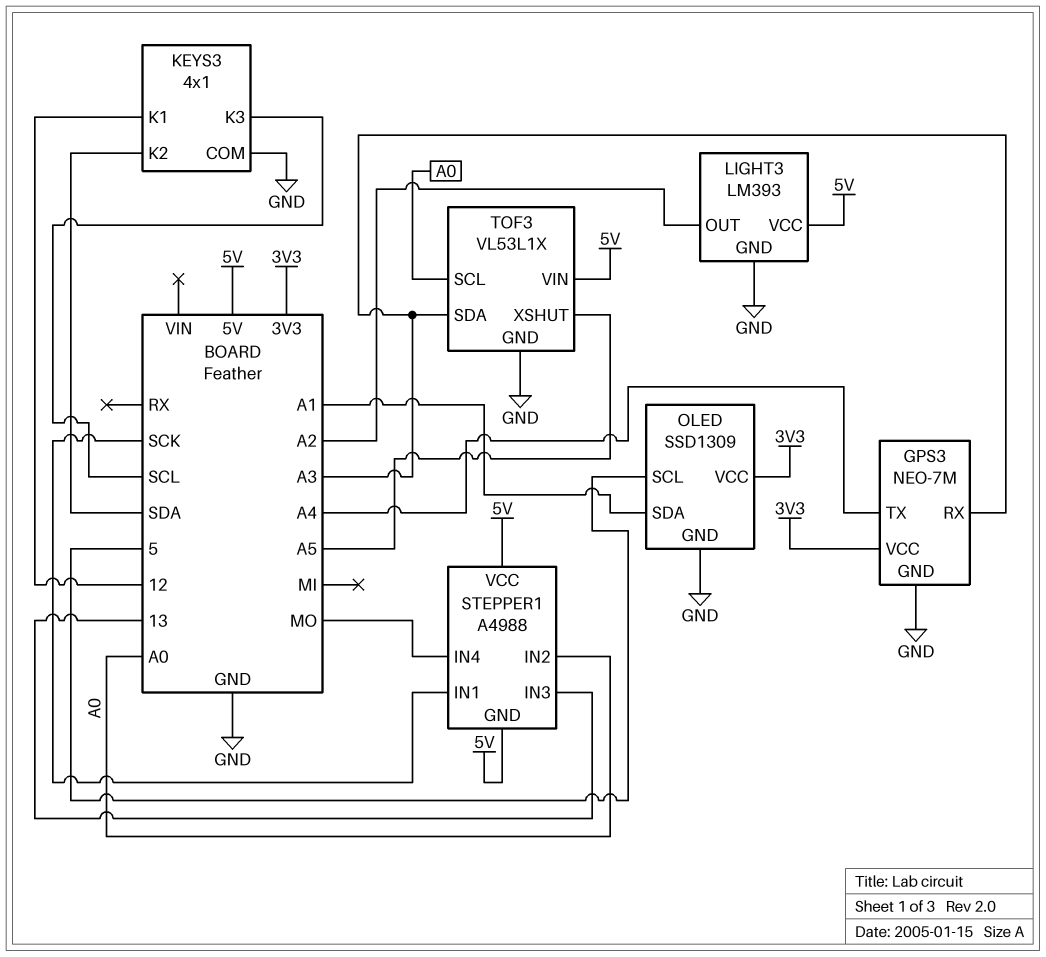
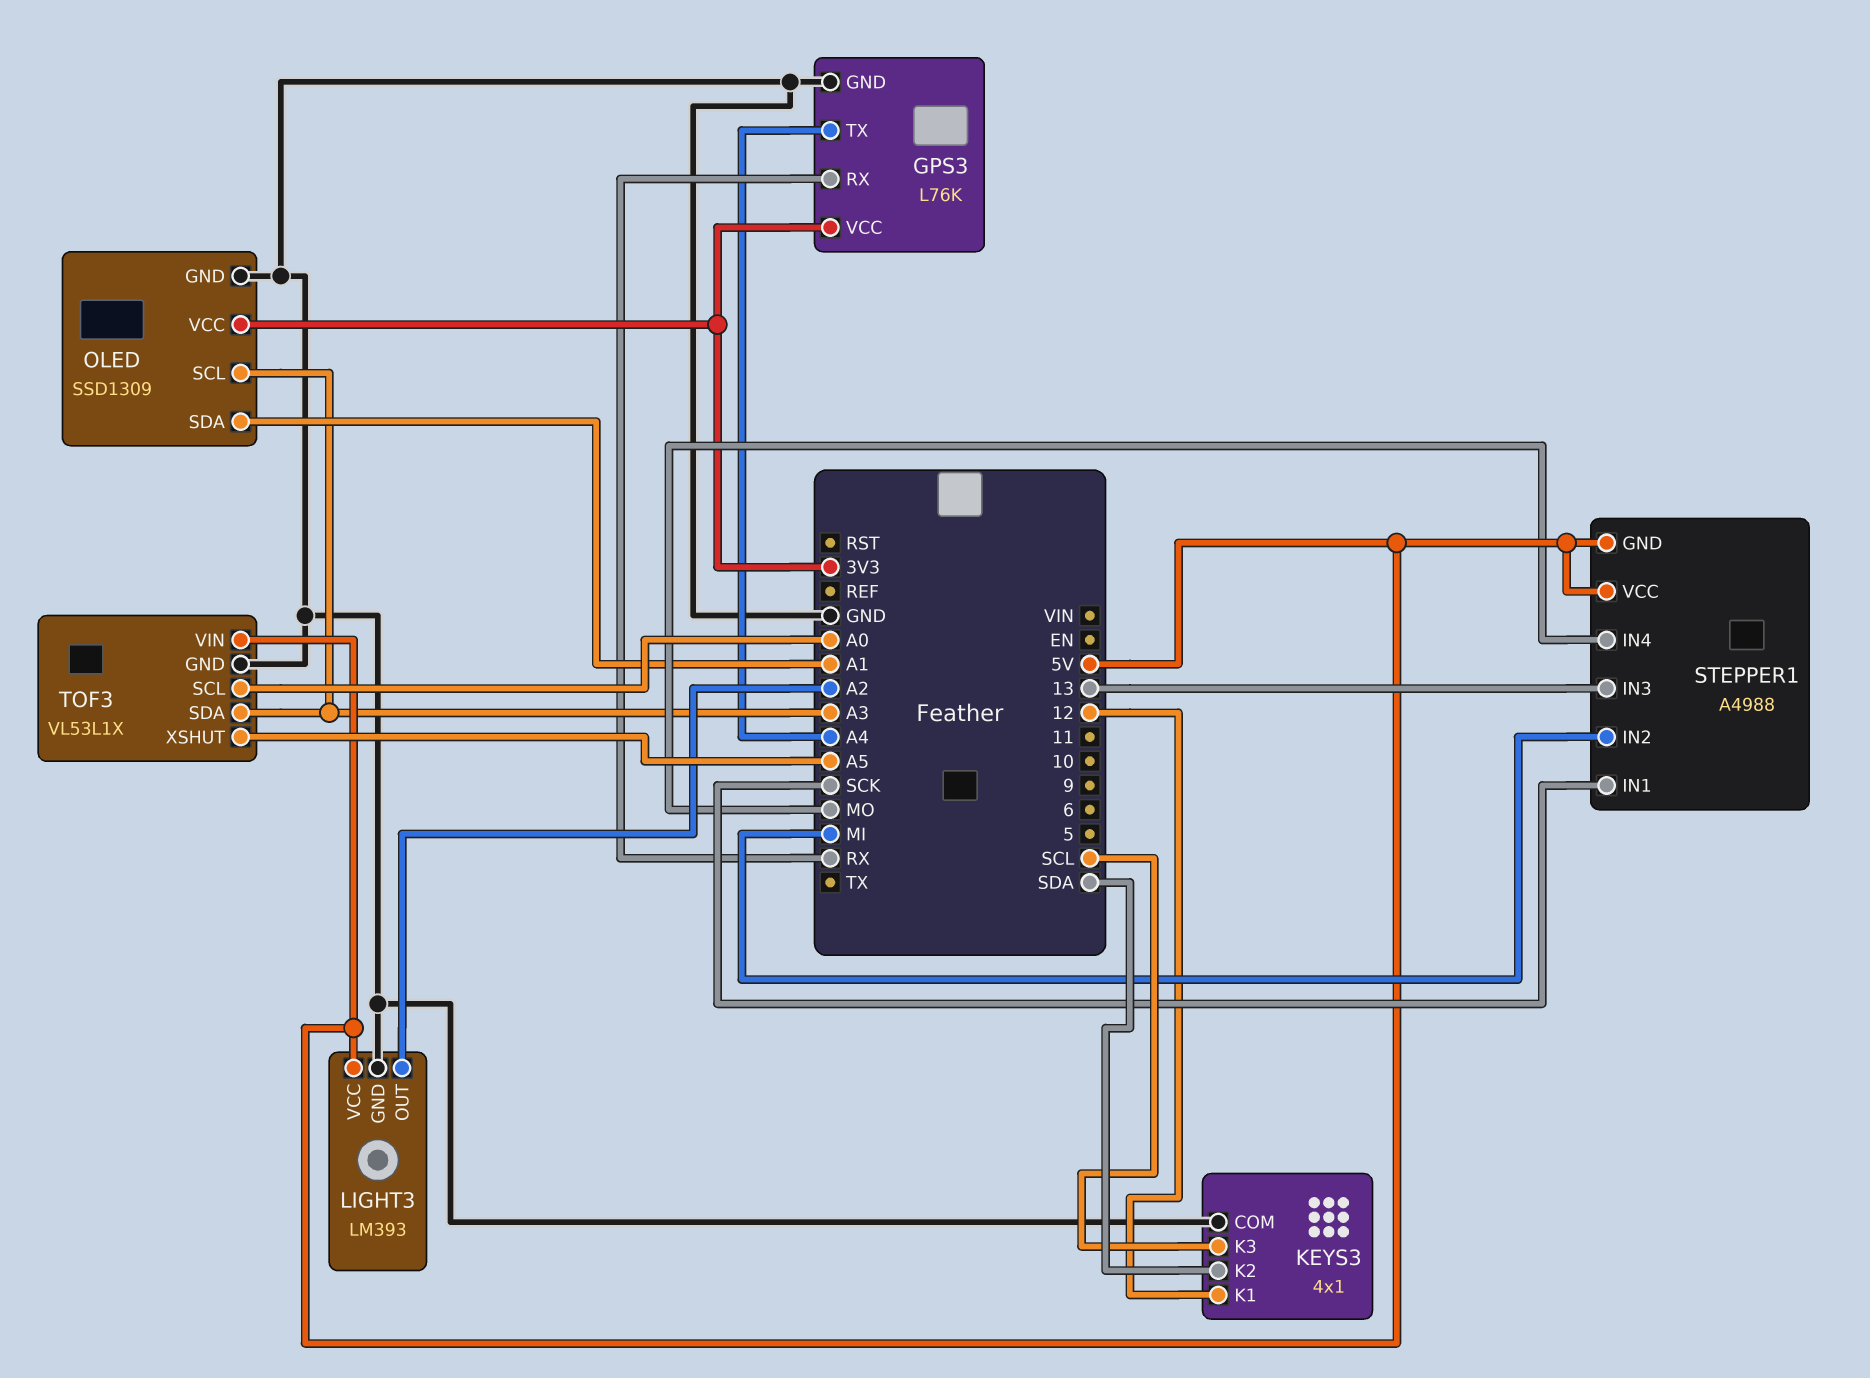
GPS3: NEO-7M -> L76K
GPS3 pin RX: A3 -> RX
OLED pin SCL: 5 -> A3
STEPPER1 pin IN2: A0 -> MI

